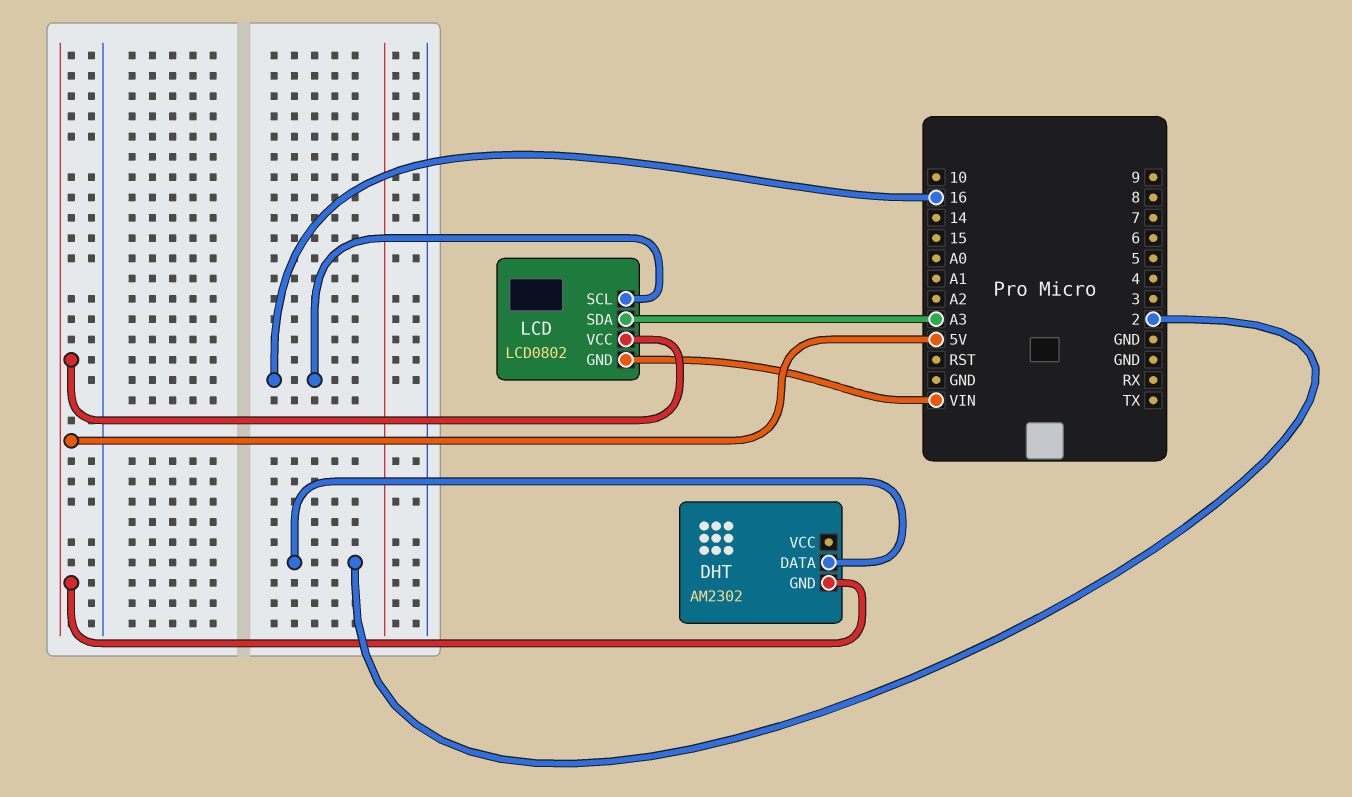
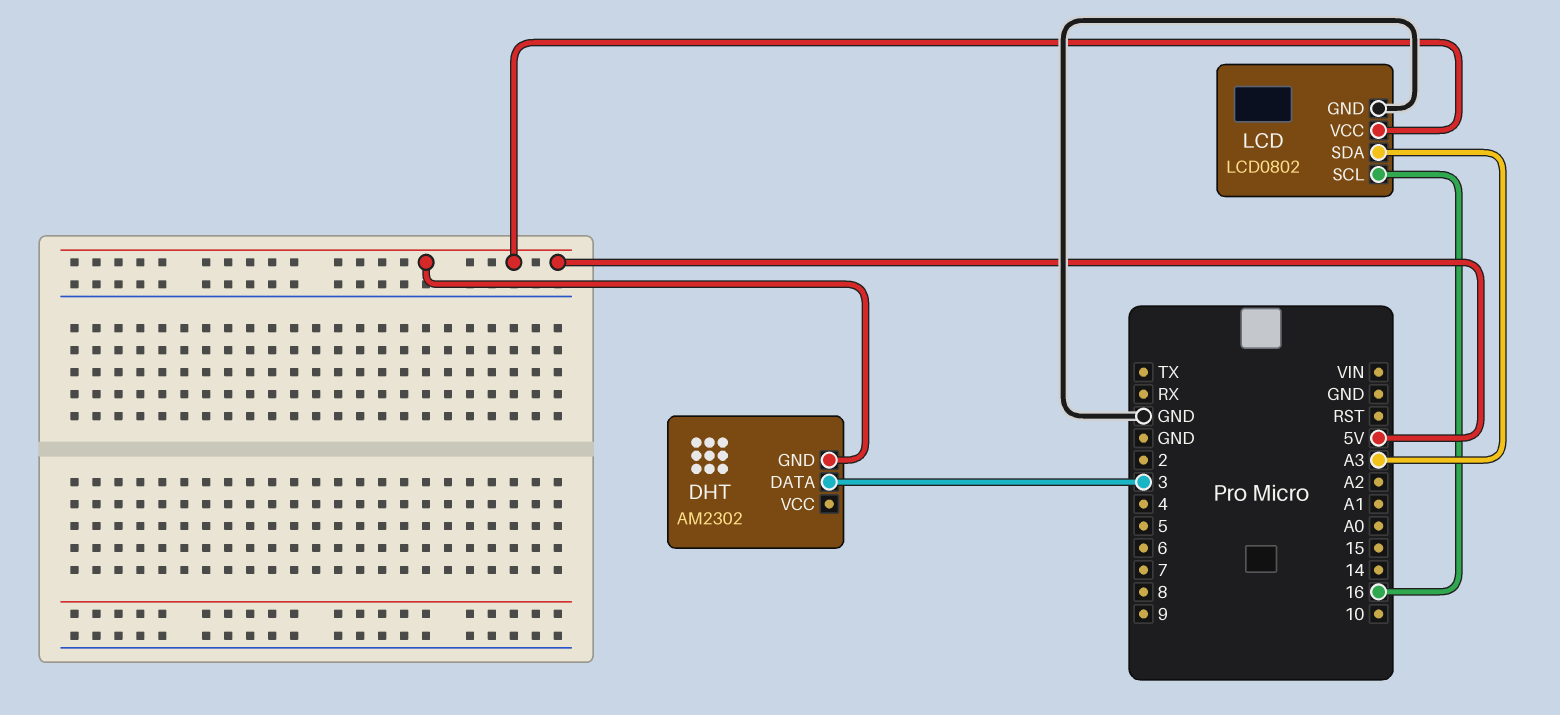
DHT pin DATA: 2 -> 3
LCD pin GND: VIN -> GND

